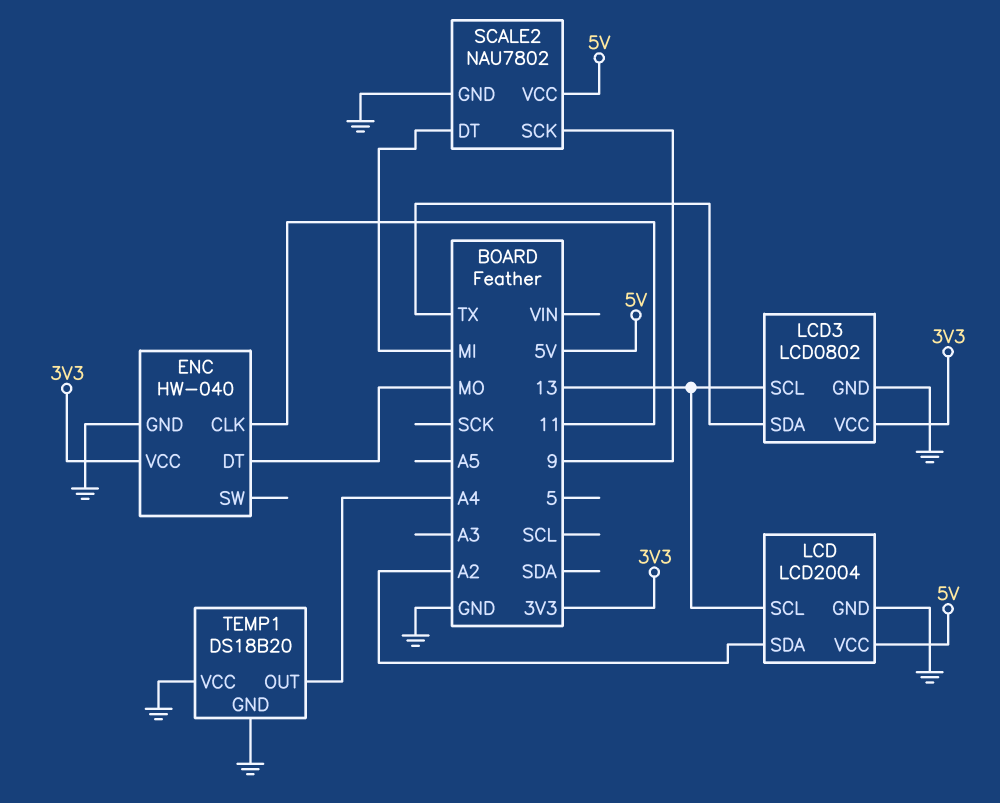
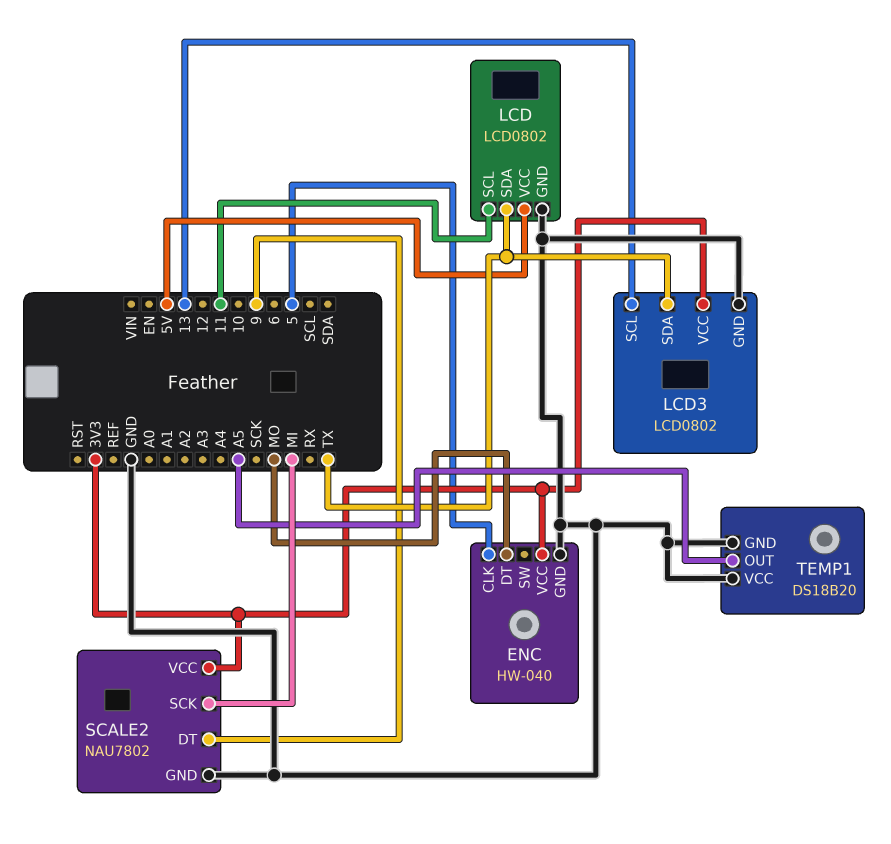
ENC pin CLK: 11 -> 5
LCD: LCD2004 -> LCD0802
LCD pin SCL: 13 -> 11
LCD pin SDA: A2 -> TX
SCALE2 pin DT: MI -> 9
SCALE2 pin SCK: 9 -> MI
SCALE2 pin VCC: 5V -> 3V3
TEMP1 pin OUT: A4 -> A5

